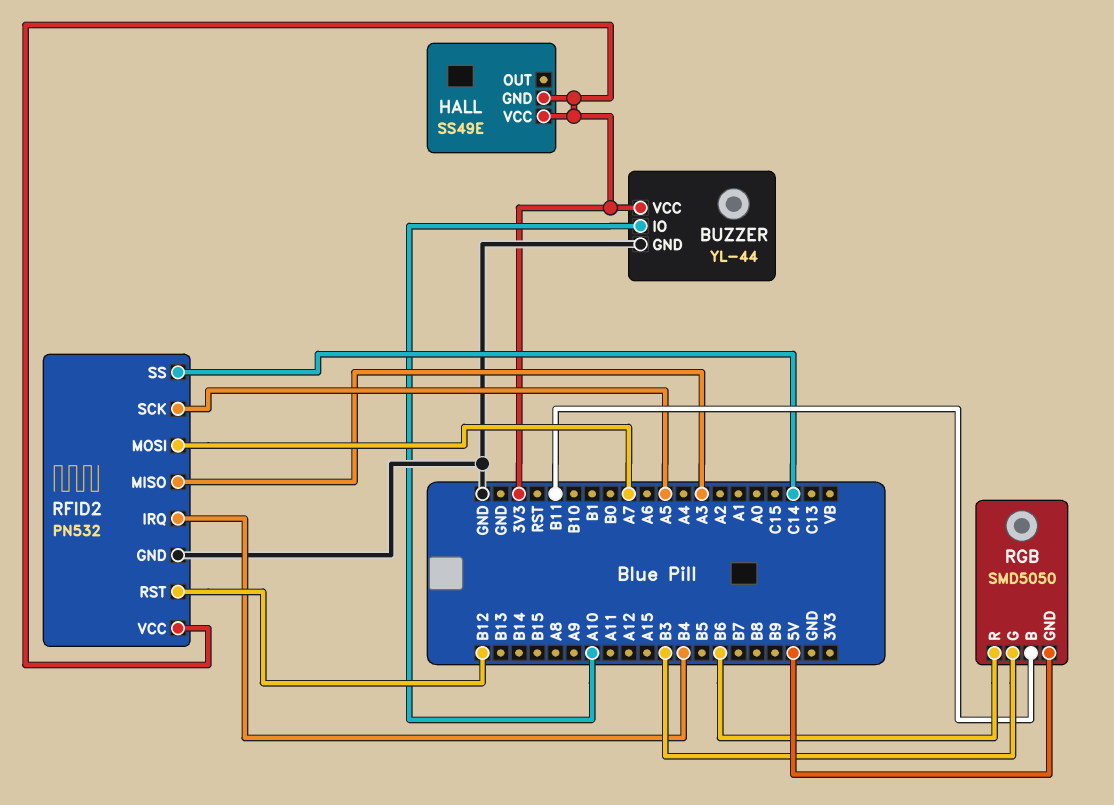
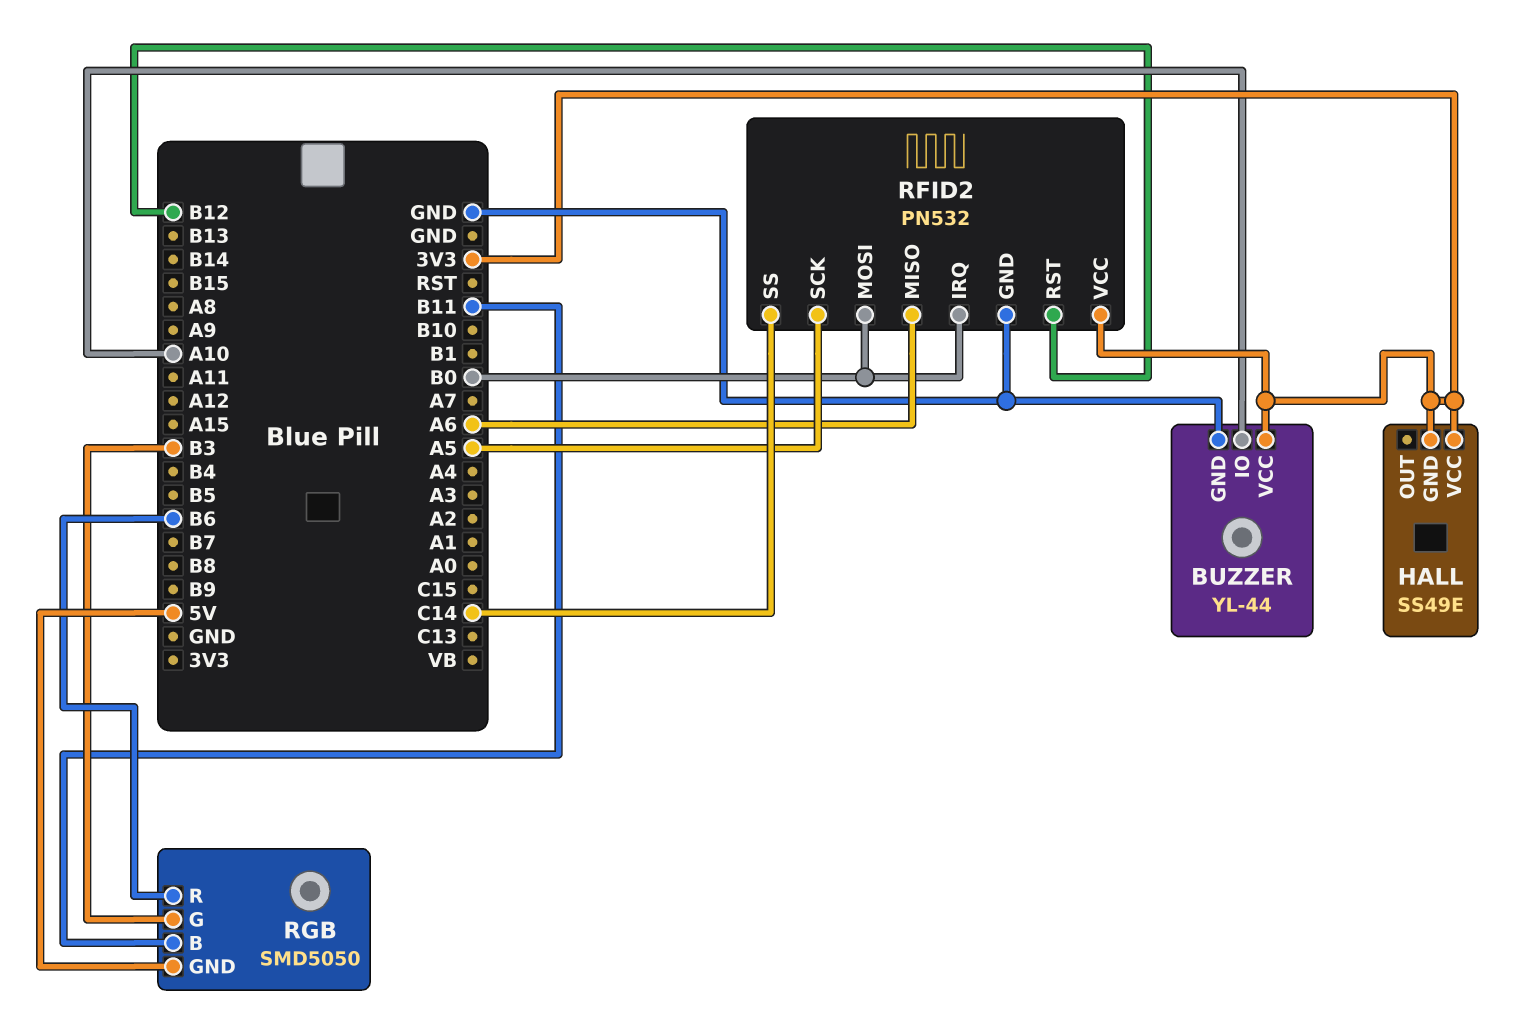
RFID2 pin IRQ: B4 -> B0
RFID2 pin MISO: A3 -> A6
RFID2 pin MOSI: A7 -> B0

